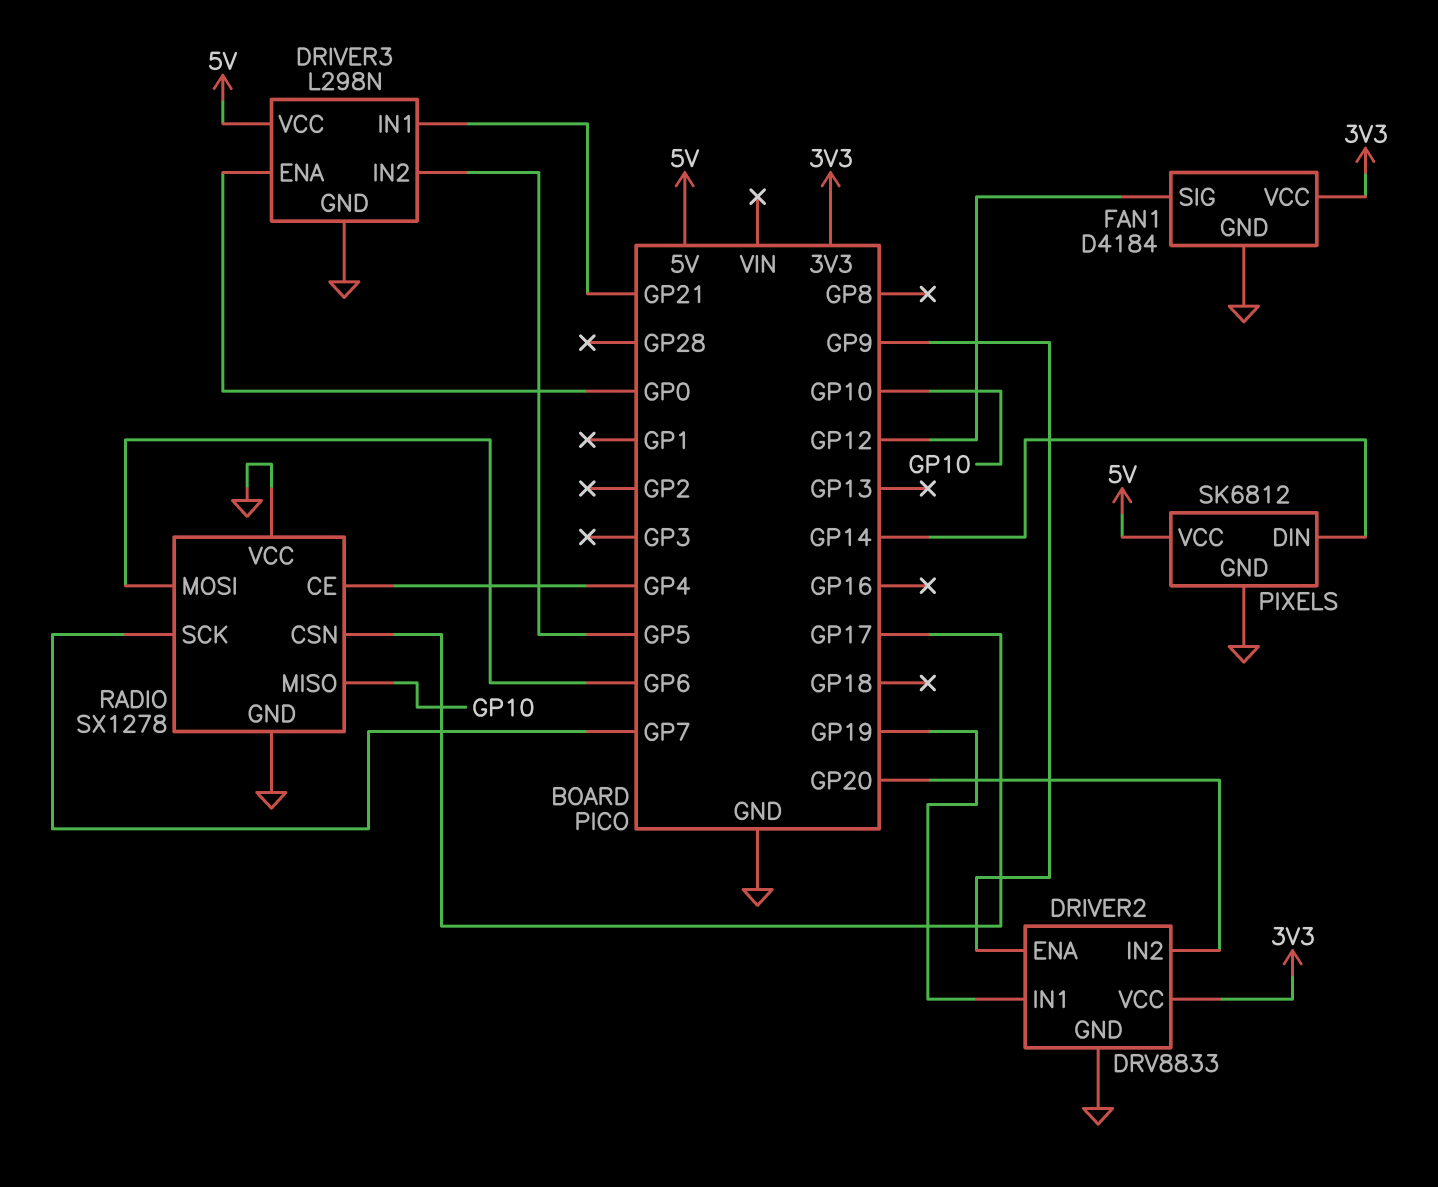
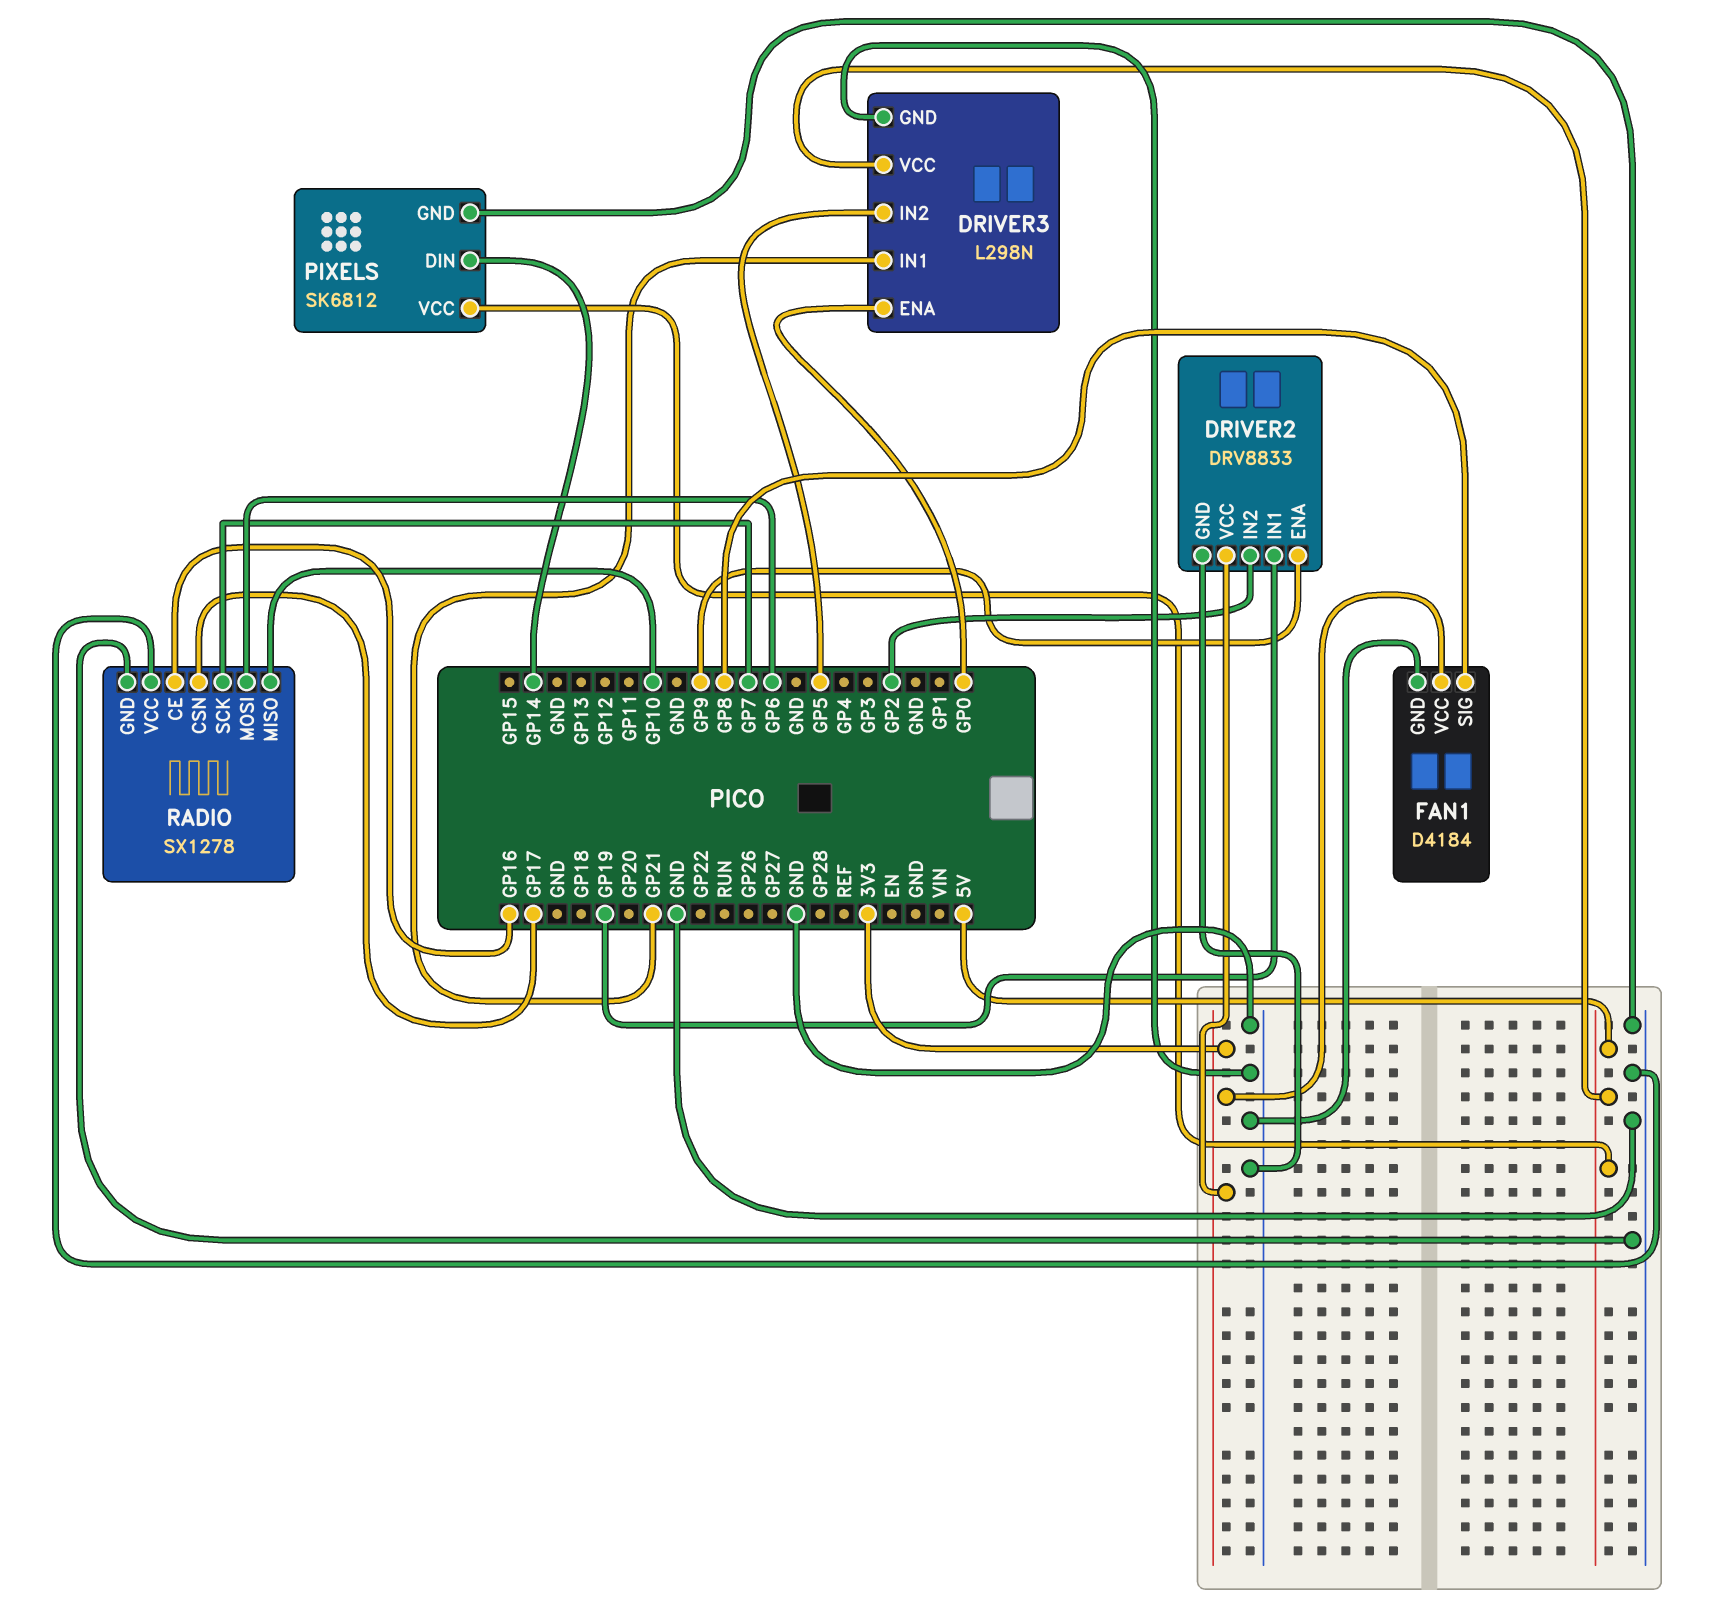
DRIVER2 pin IN2: GP20 -> GP2
FAN1 pin SIG: GP12 -> GP8
RADIO pin CE: GP4 -> GP16

